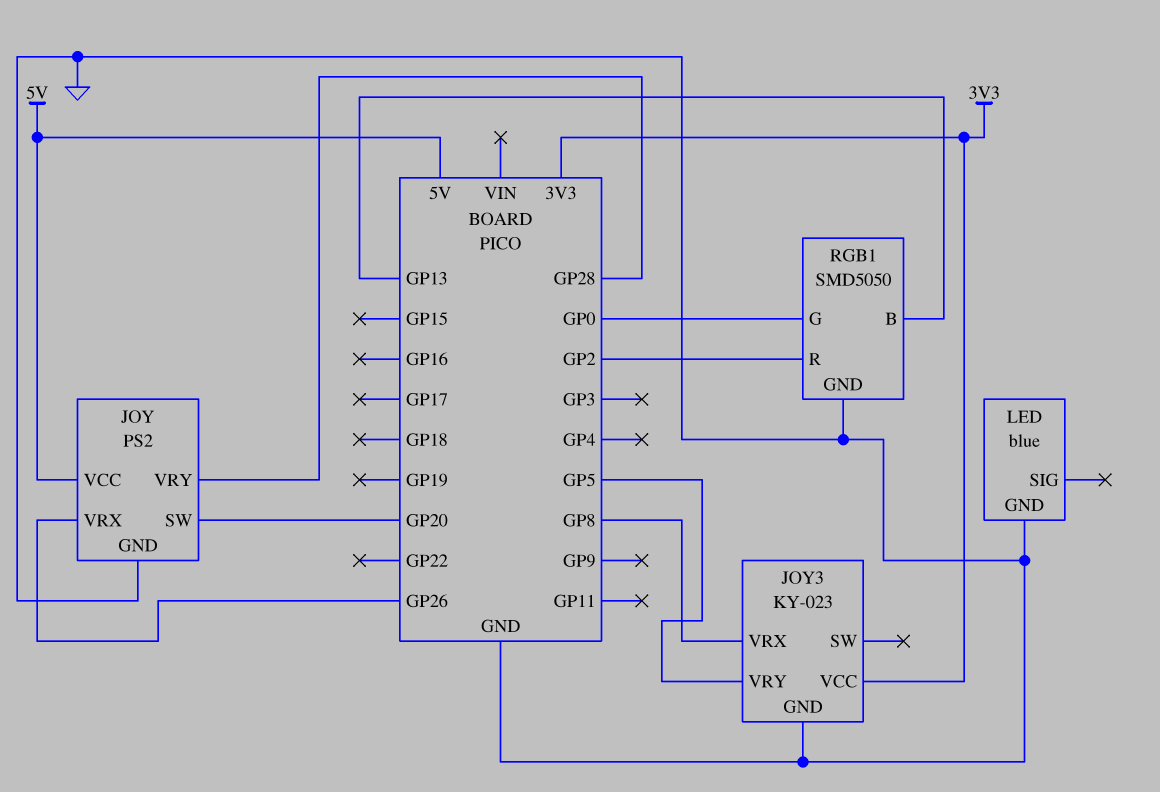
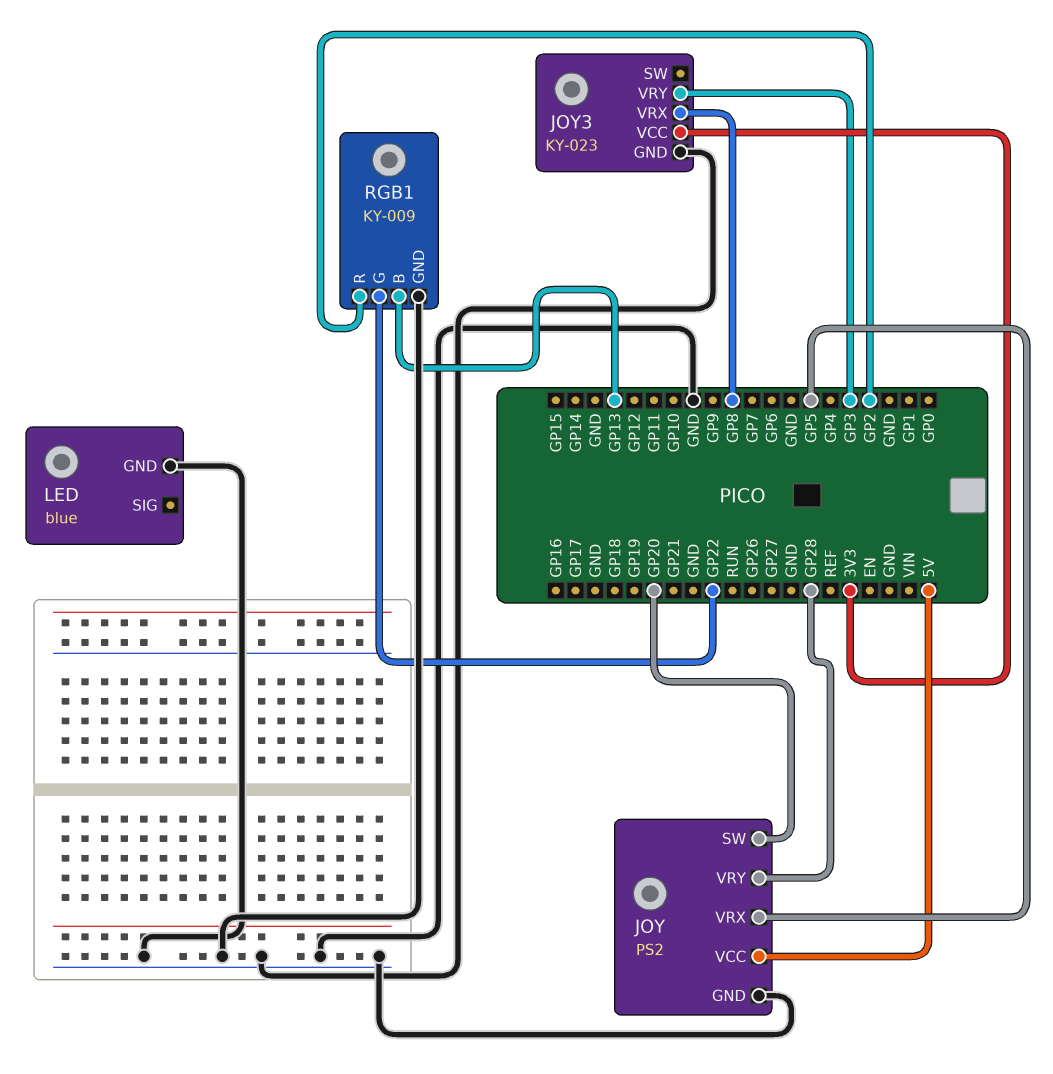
JOY pin VRX: GP26 -> GP5
JOY3 pin VRY: GP5 -> GP3
RGB1: SMD5050 -> KY-009
RGB1 pin G: GP0 -> GP22

